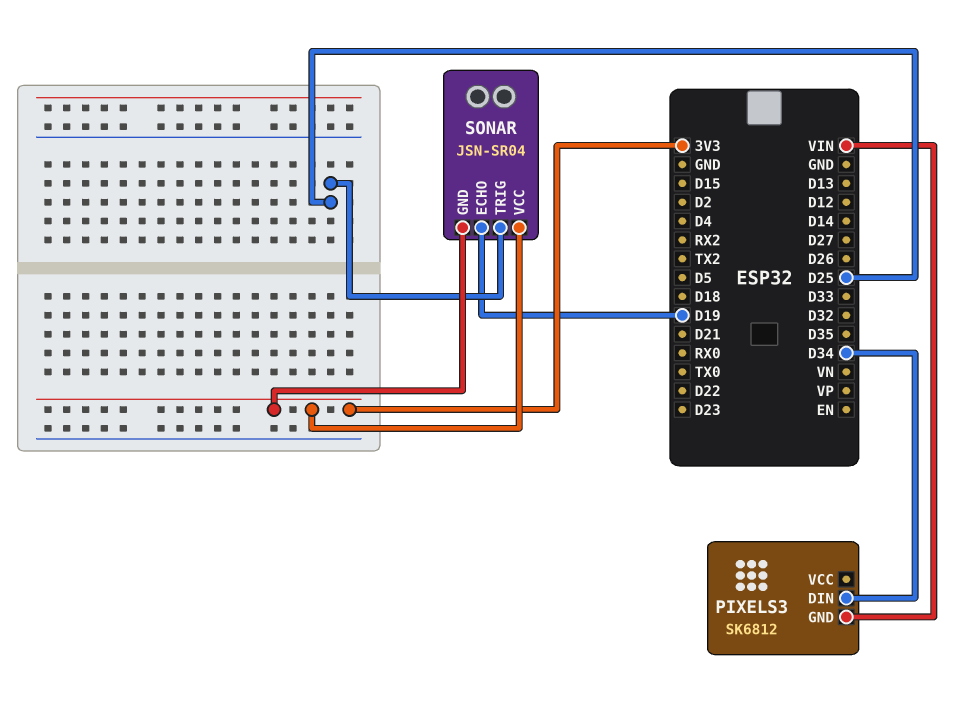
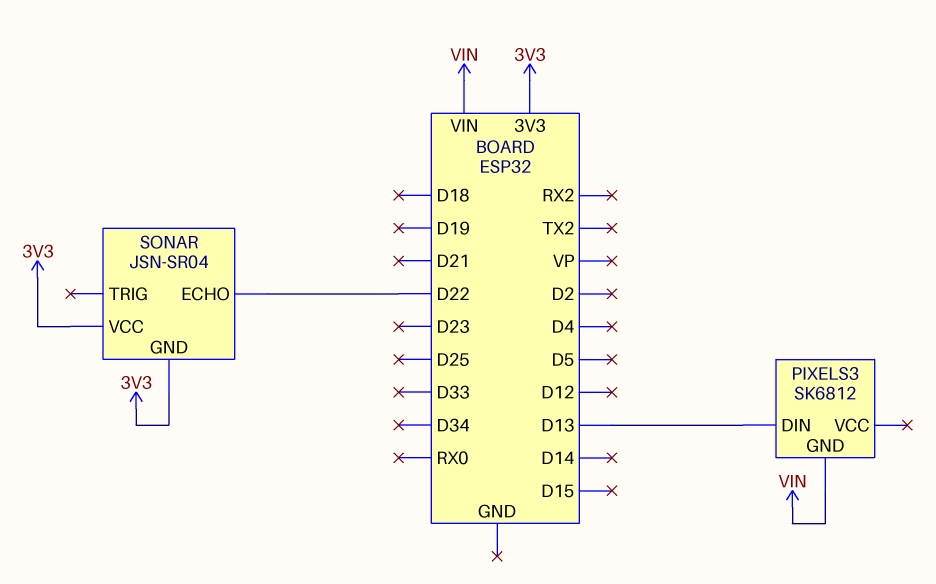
PIXELS3 pin DIN: D34 -> D13
SONAR pin ECHO: D19 -> D22
SONAR pin TRIG: D25 -> none

